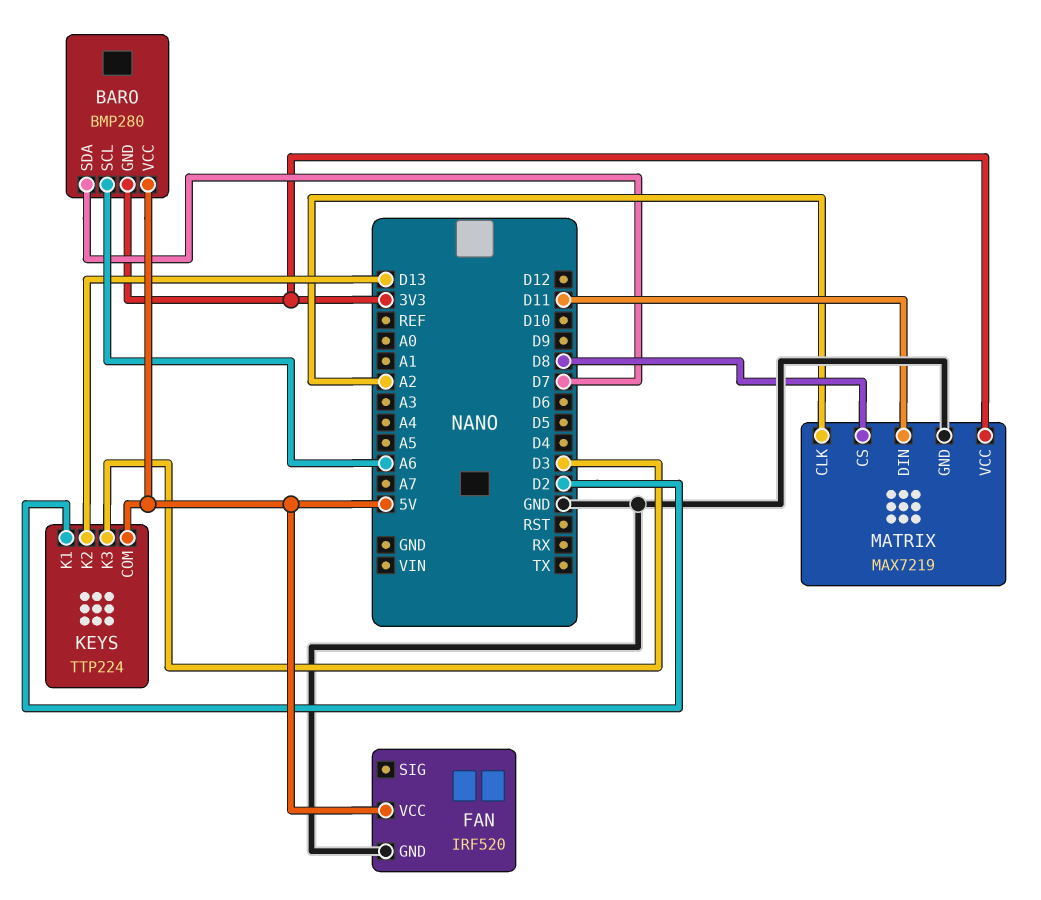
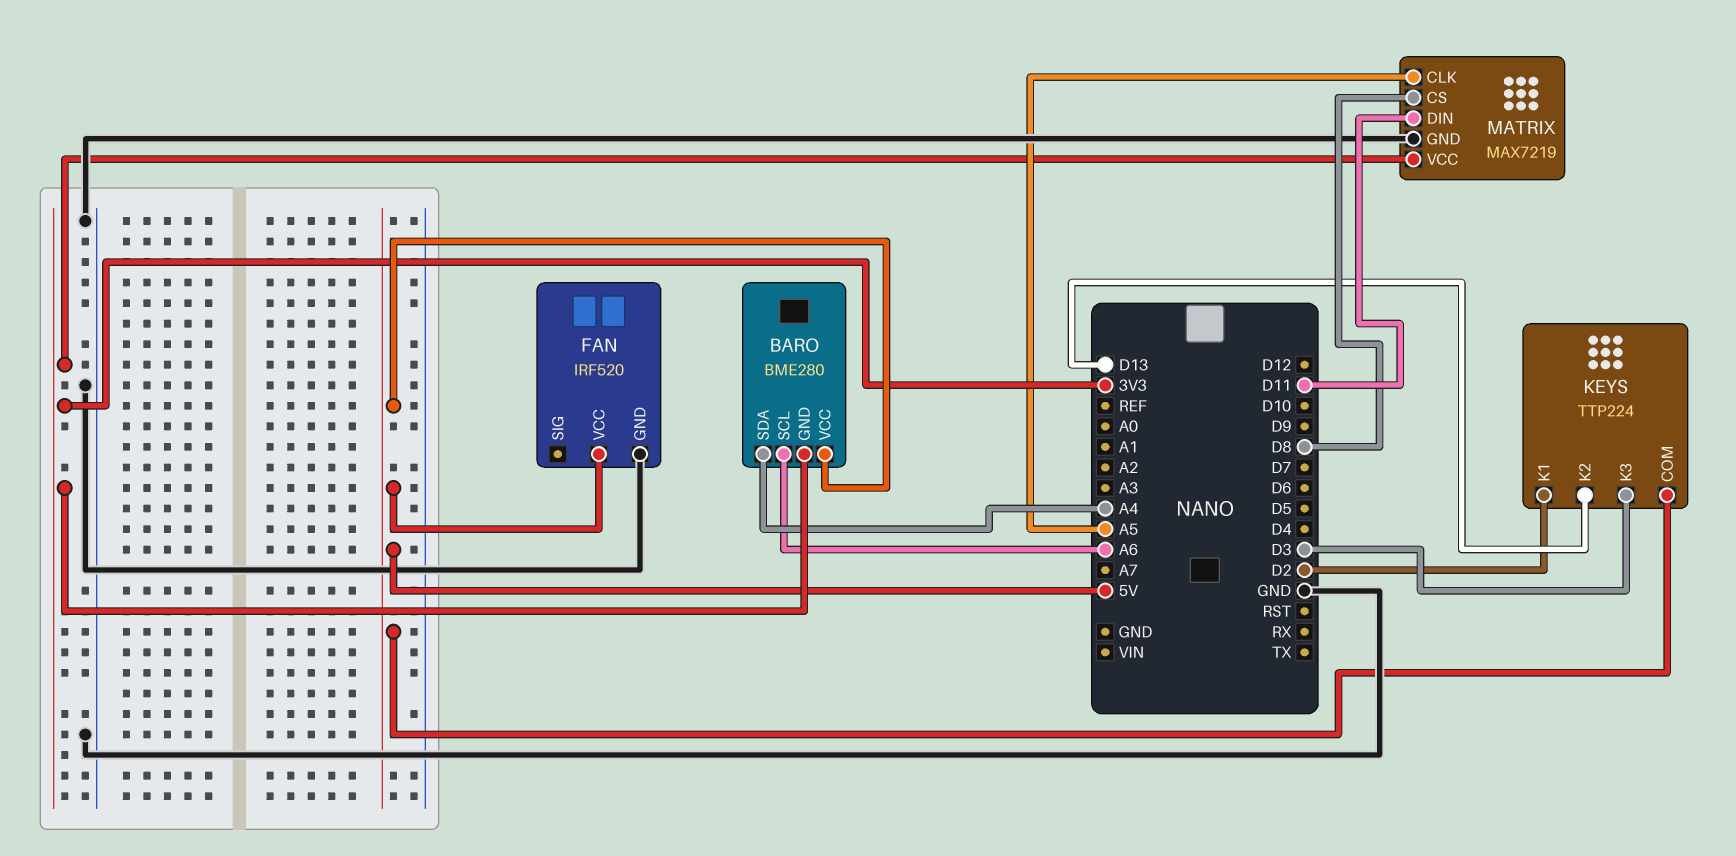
BARO: BMP280 -> BME280
BARO pin SDA: D7 -> A4
MATRIX pin CLK: A2 -> A5

